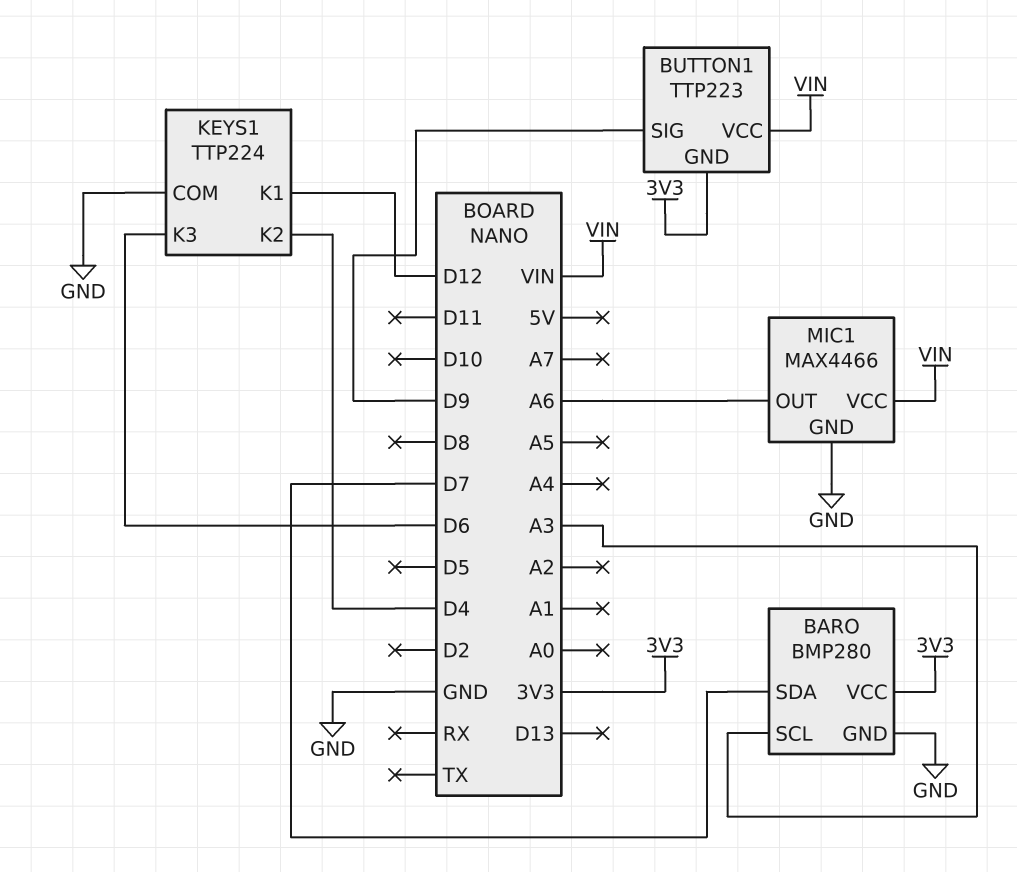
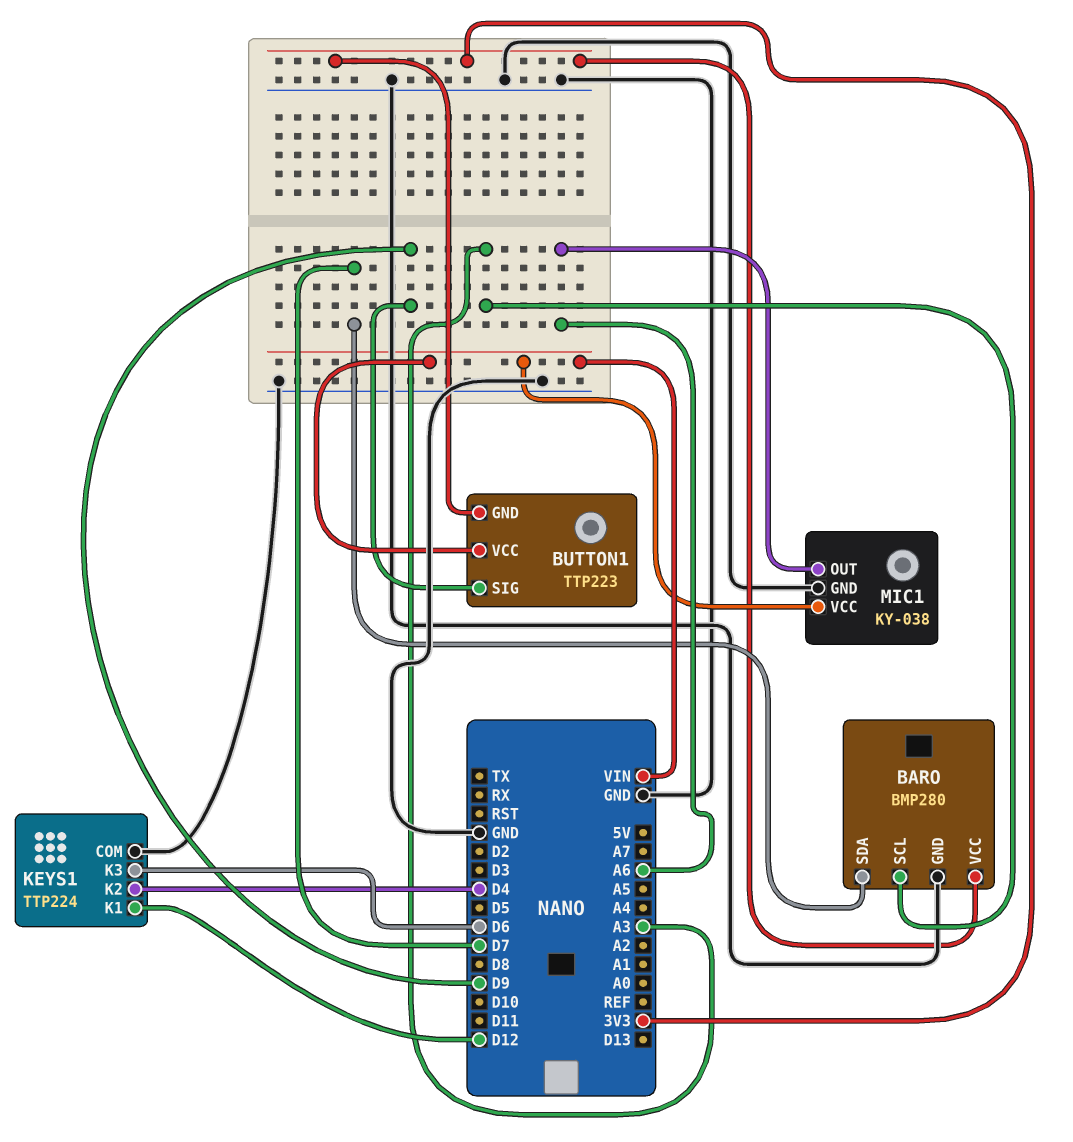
MIC1: MAX4466 -> KY-038

